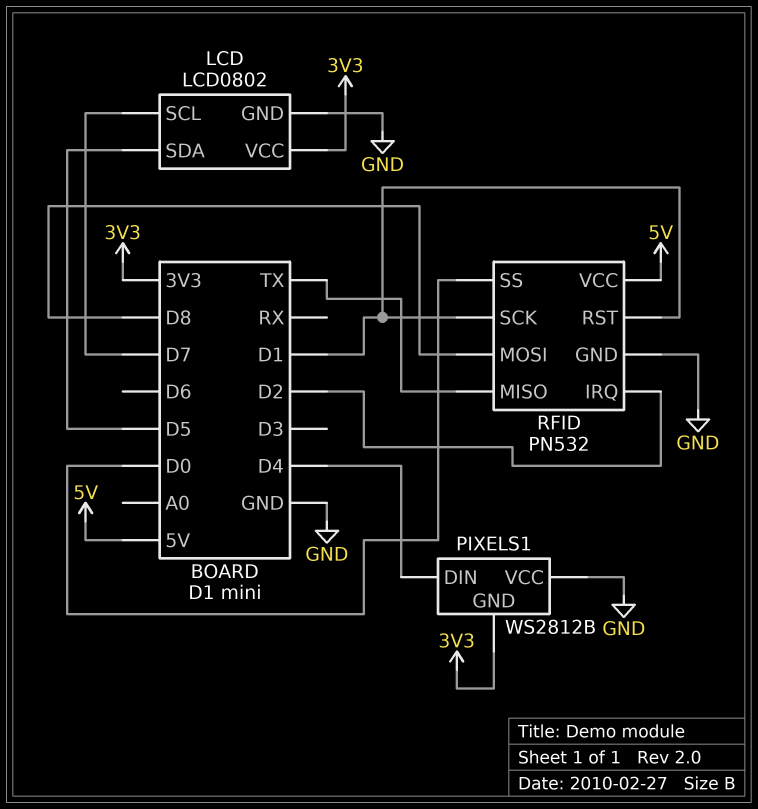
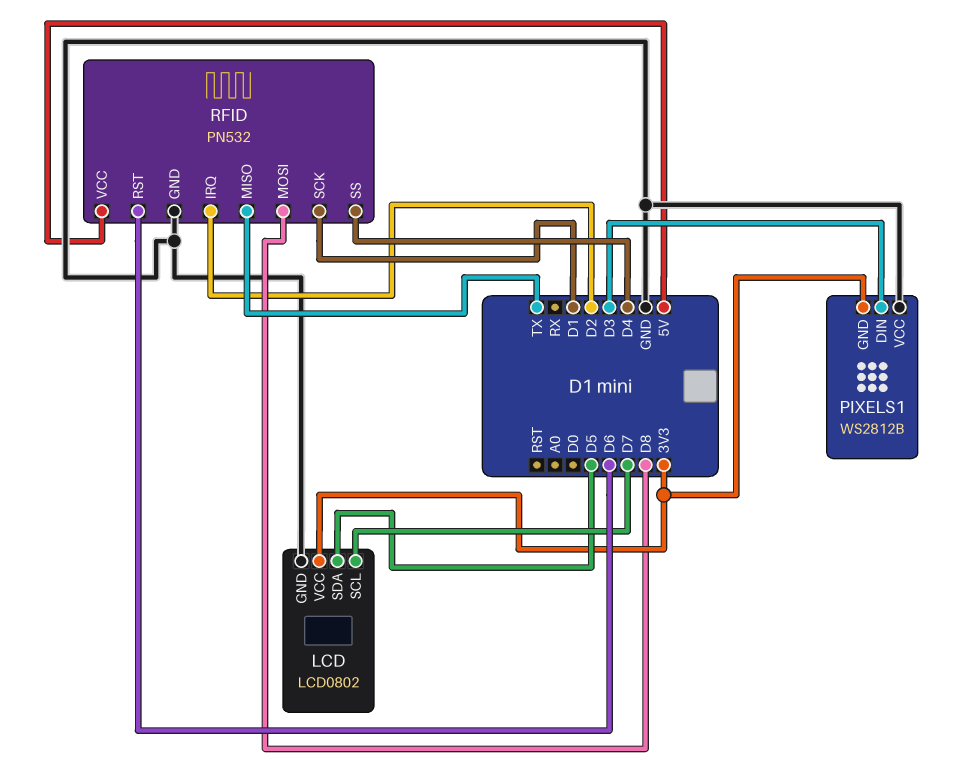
PIXELS1 pin DIN: D4 -> D3
RFID pin RST: D1 -> D6
RFID pin SS: D0 -> D4

